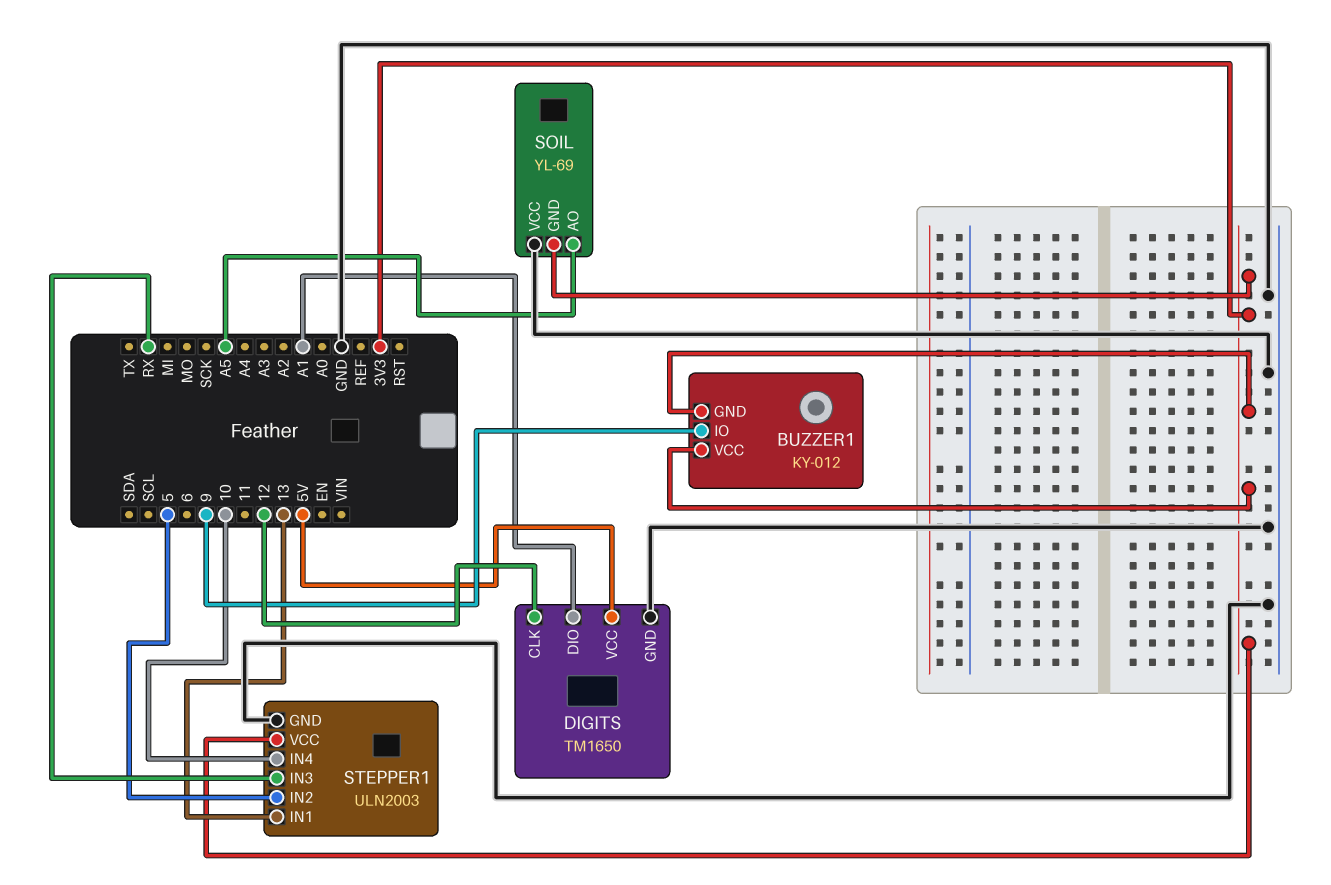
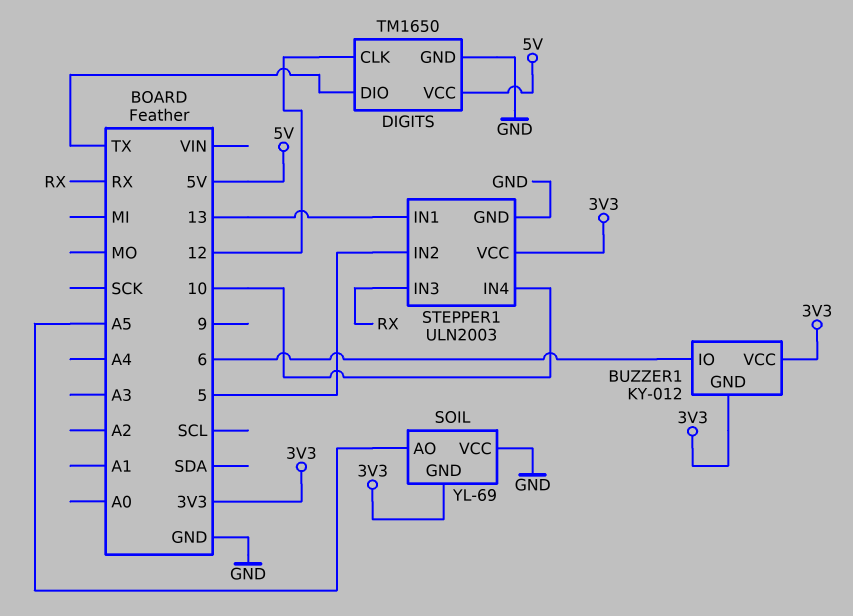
BUZZER1 pin IO: 9 -> 6
DIGITS pin DIO: A1 -> TX

